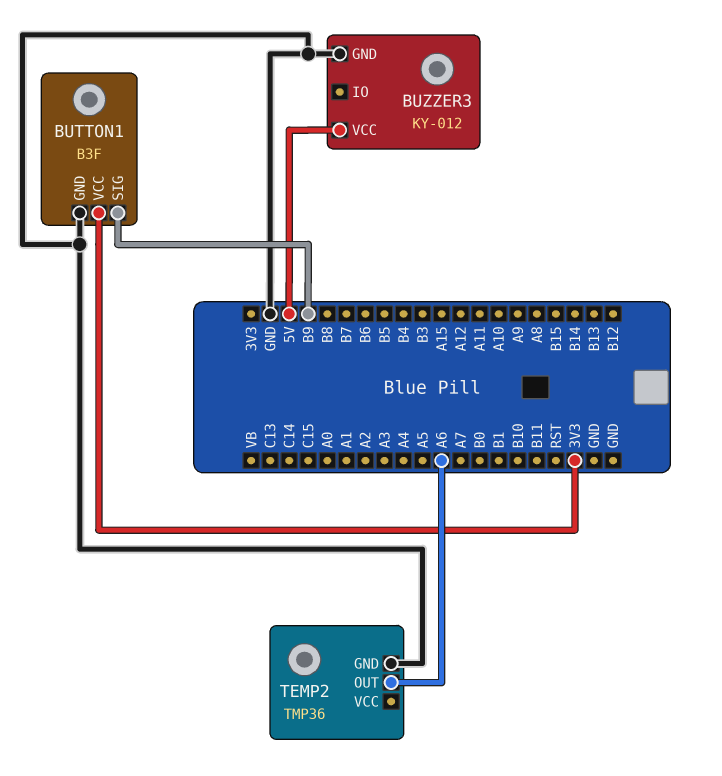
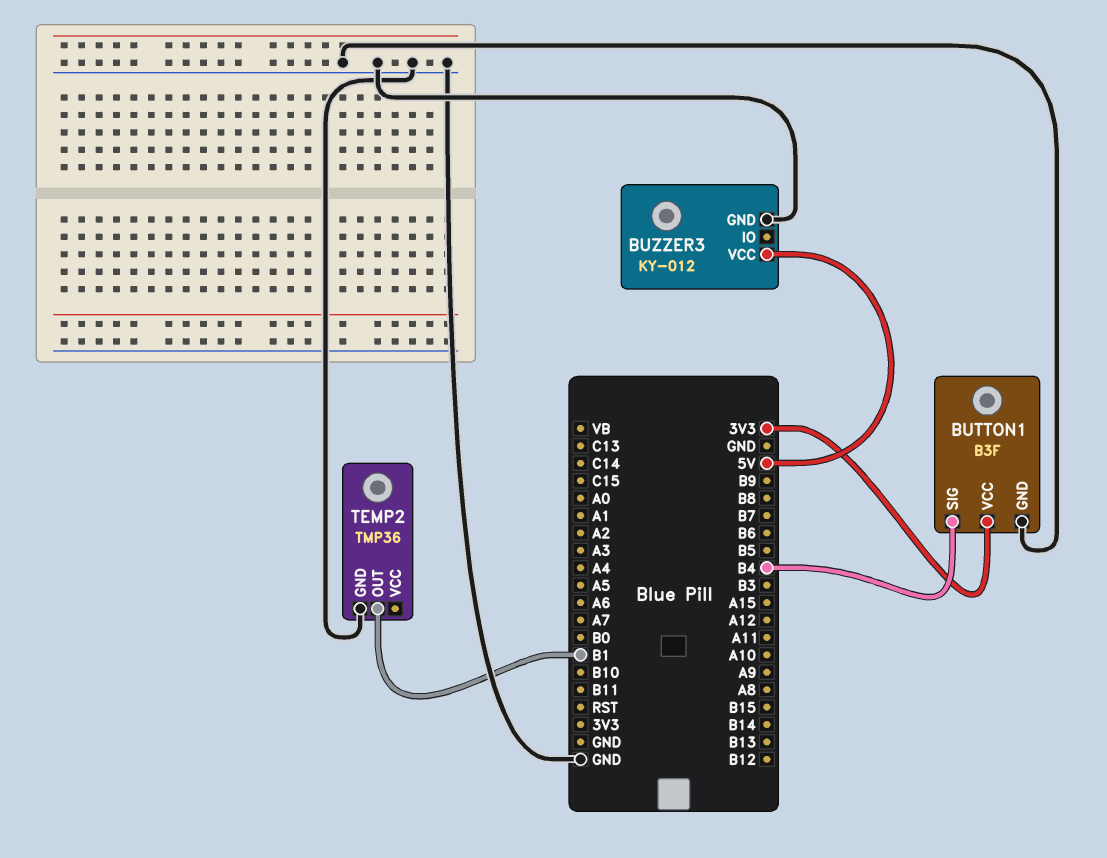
BUTTON1 pin SIG: B9 -> B4
TEMP2 pin OUT: A6 -> B1

